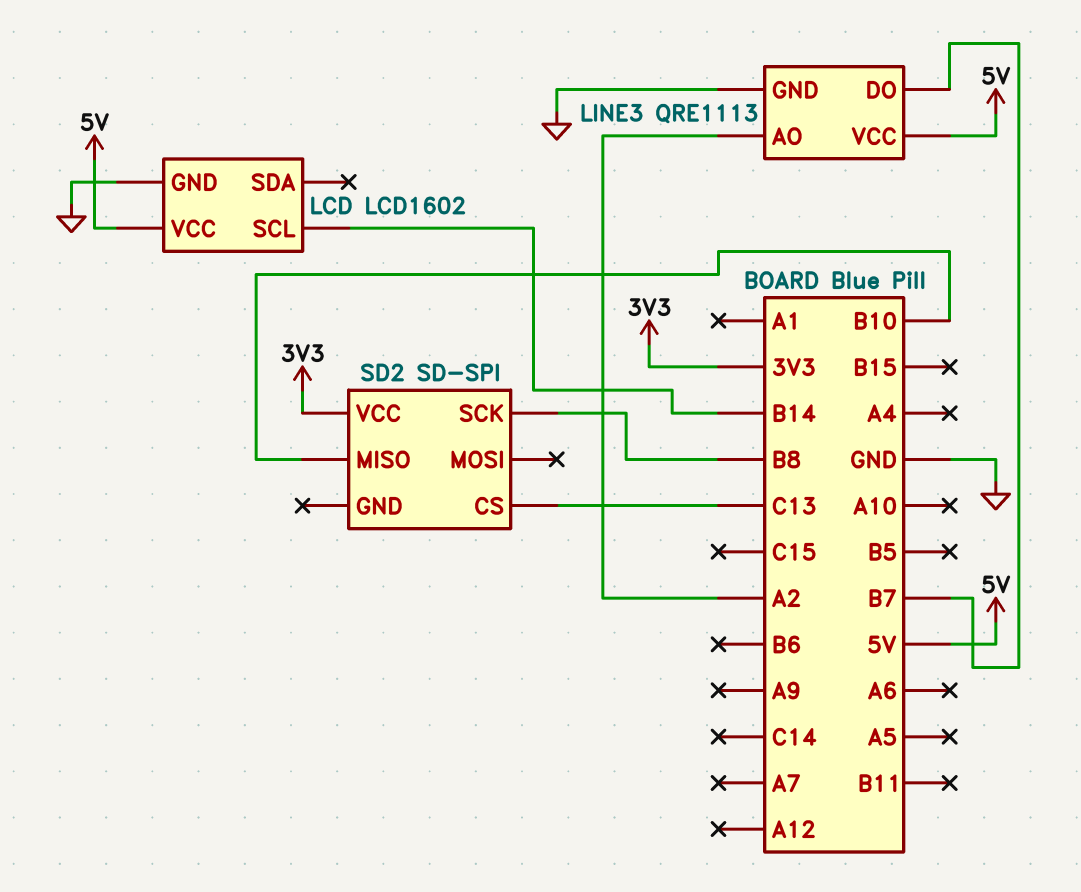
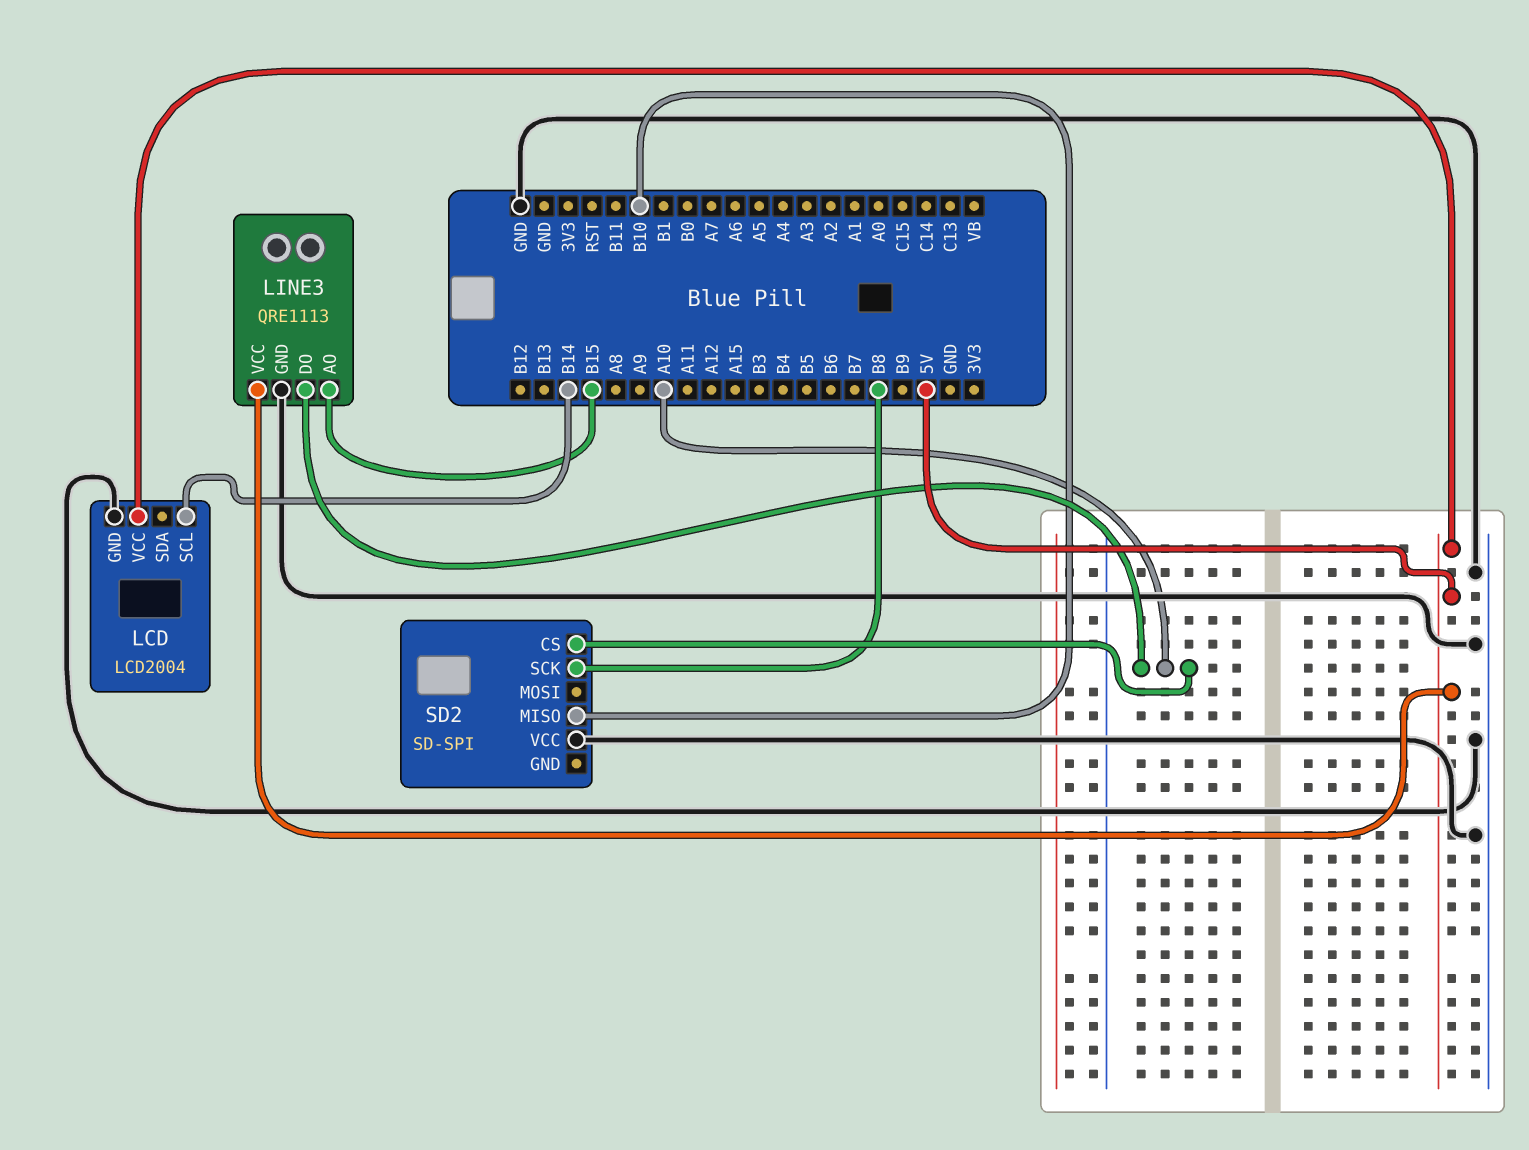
LCD: LCD1602 -> LCD2004
LINE3 pin AO: A2 -> B15
LINE3 pin DO: B7 -> A10
SD2 pin CS: C13 -> A10
SD2 pin VCC: 3V3 -> GND

